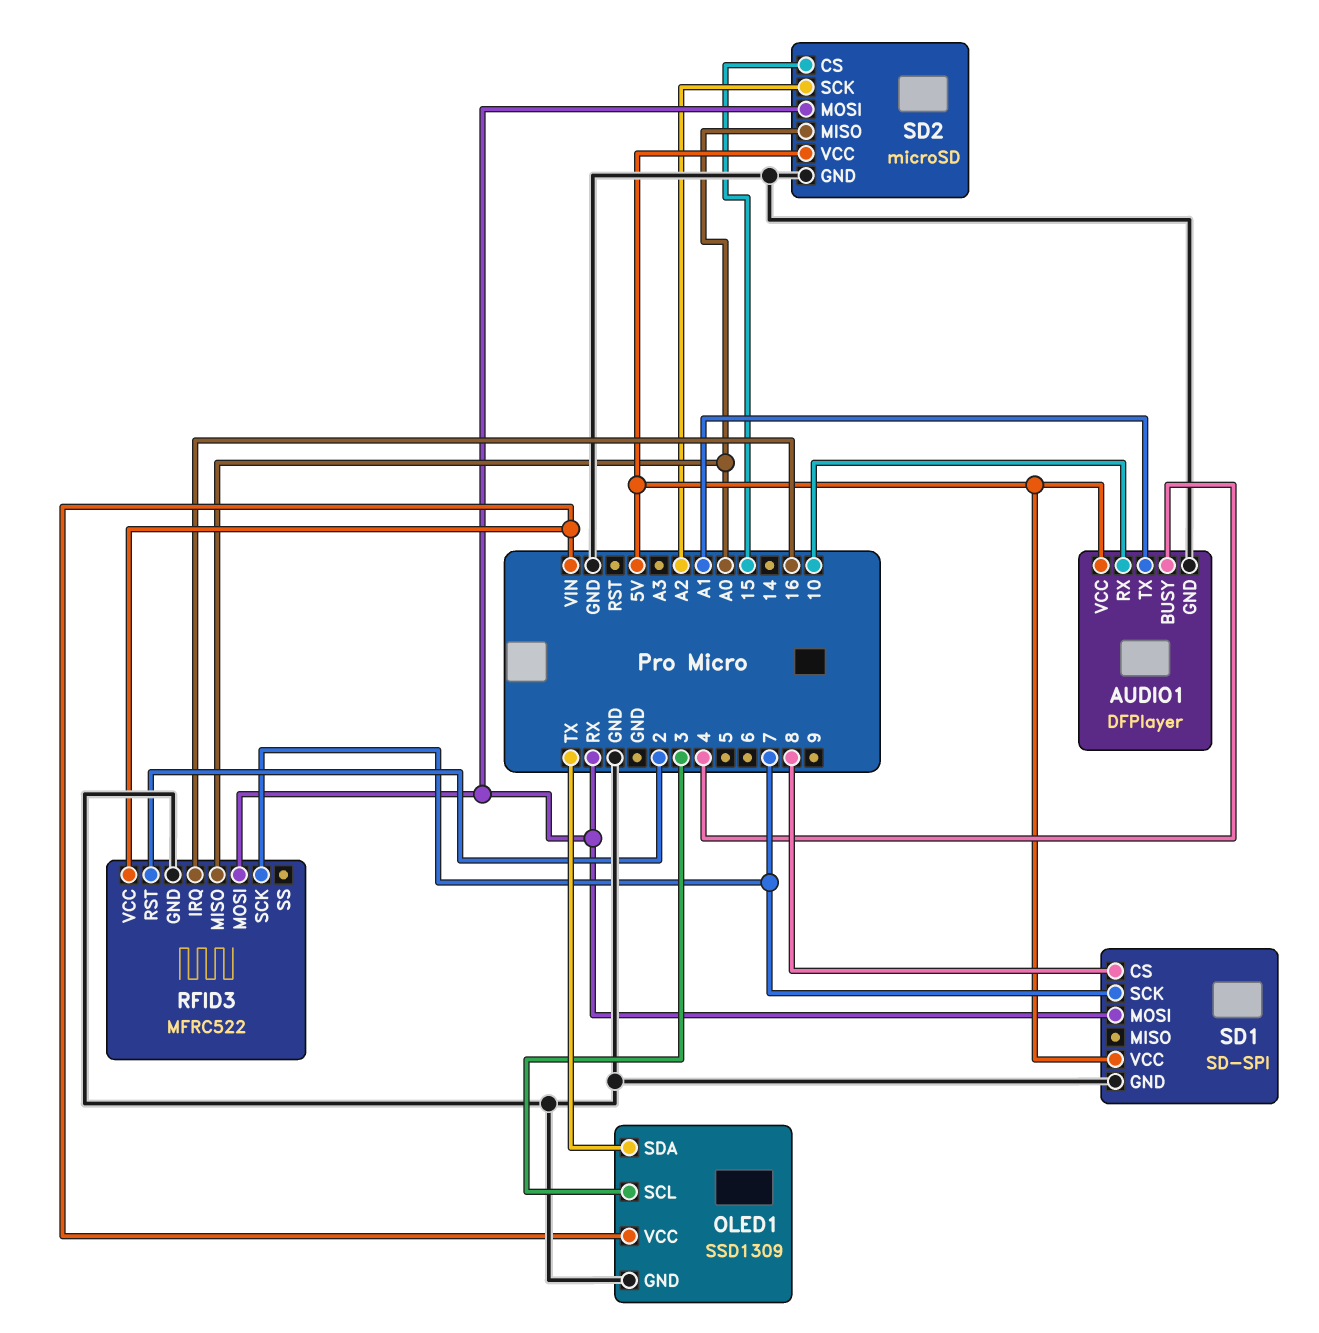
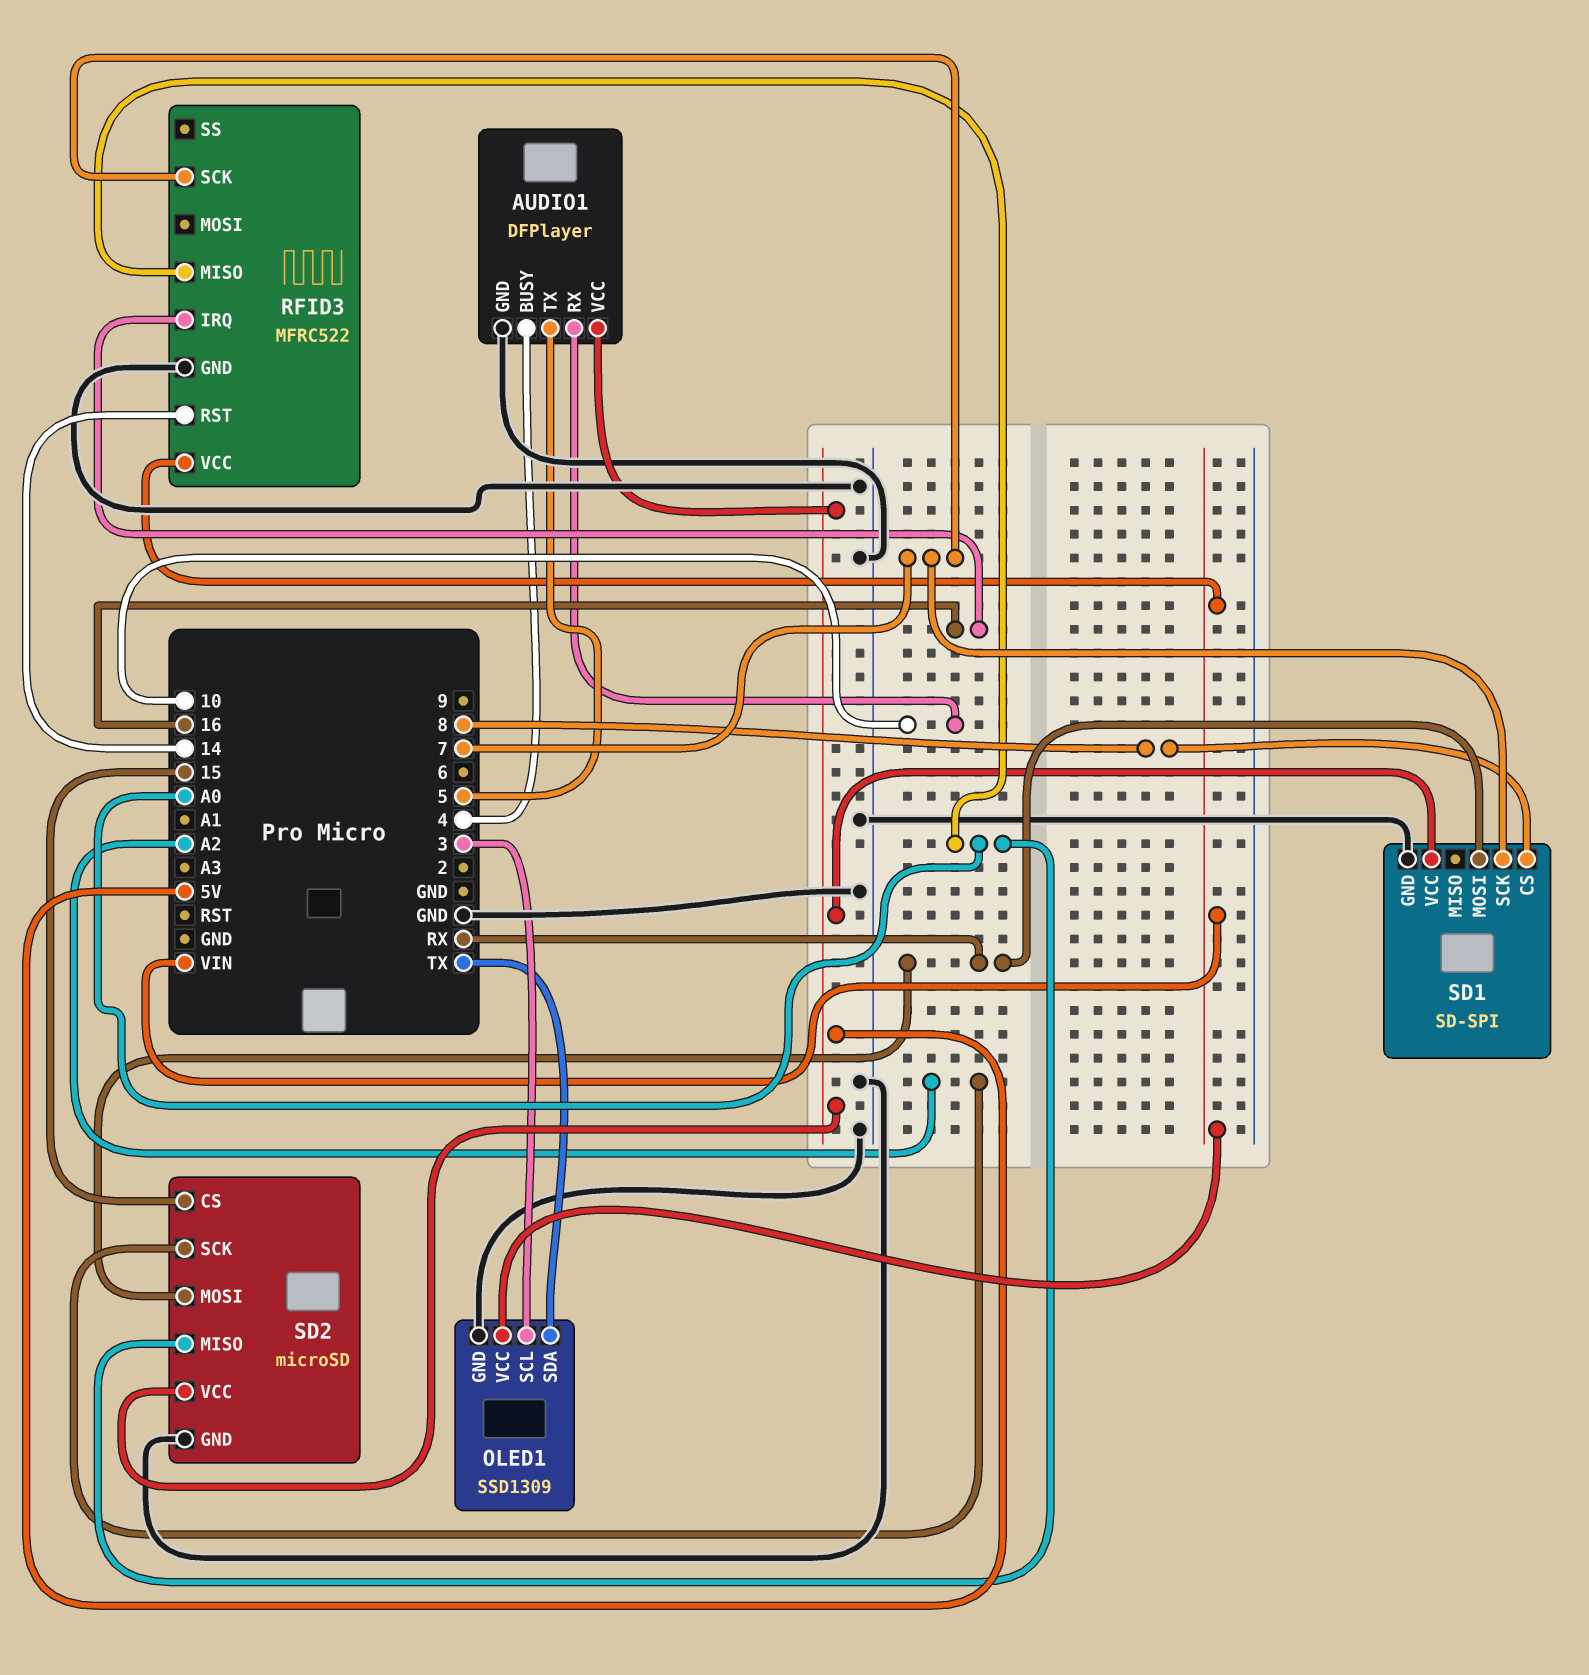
AUDIO1 pin TX: A1 -> 5
RFID3 pin MOSI: RX -> none
RFID3 pin RST: 2 -> 14

